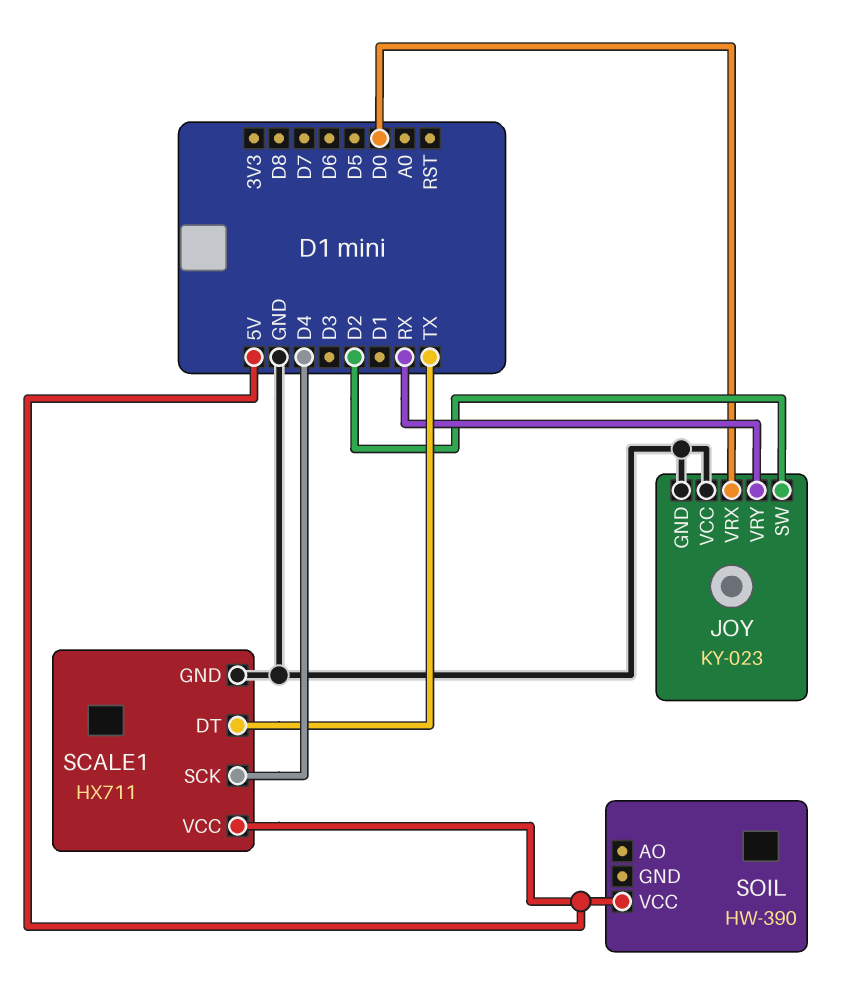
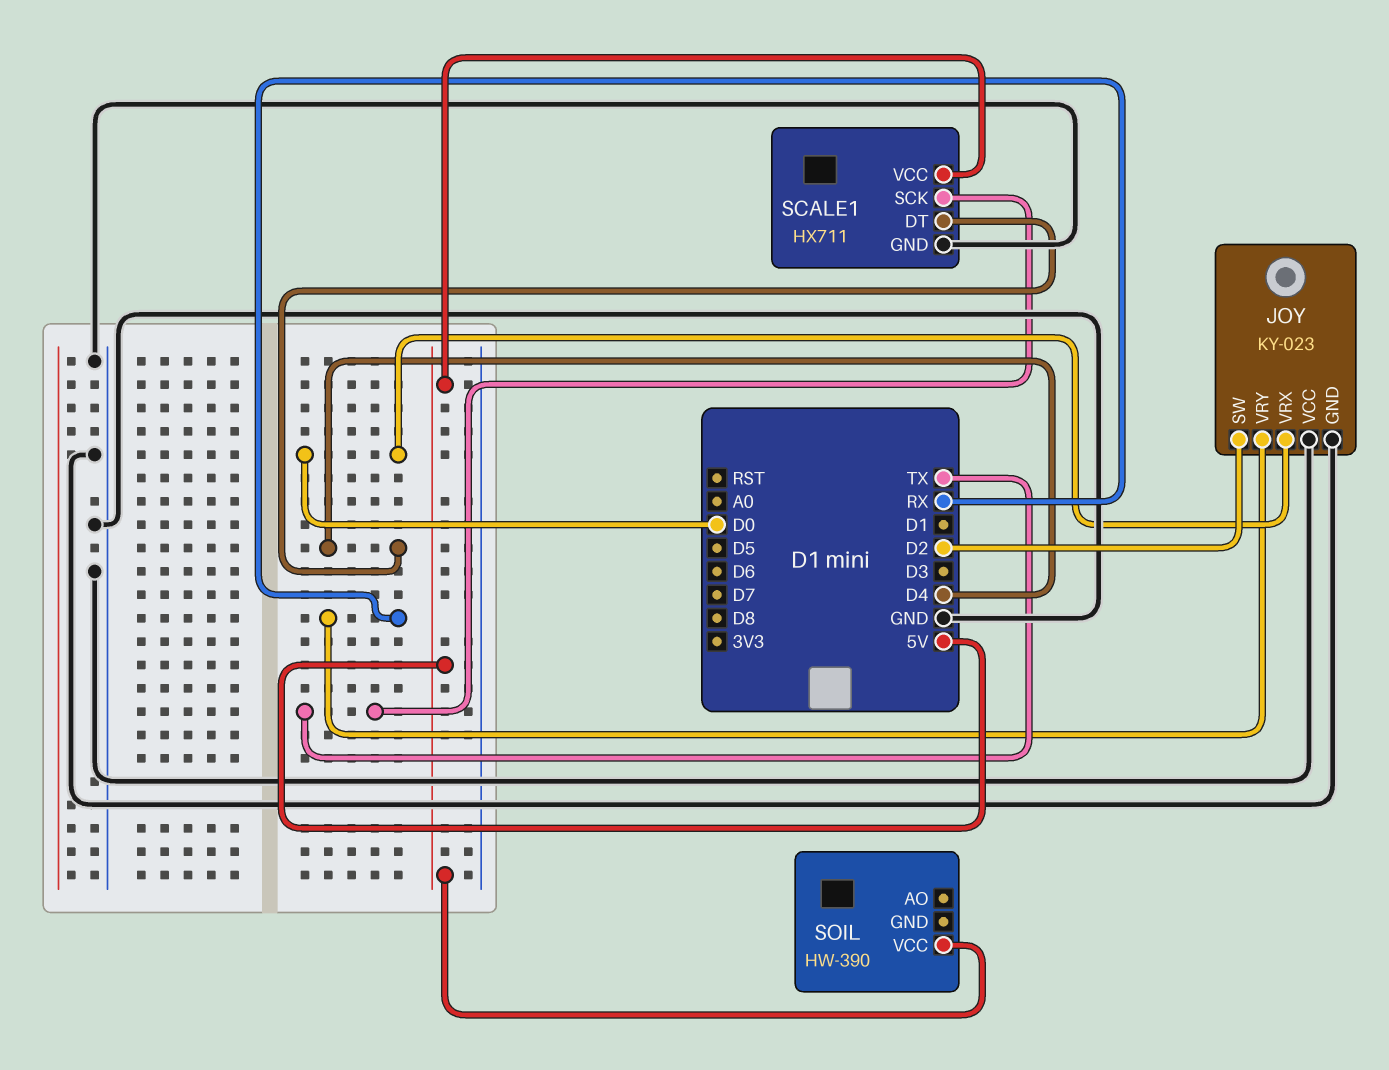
SCALE1 pin DT: TX -> D4
SCALE1 pin SCK: D4 -> TX

